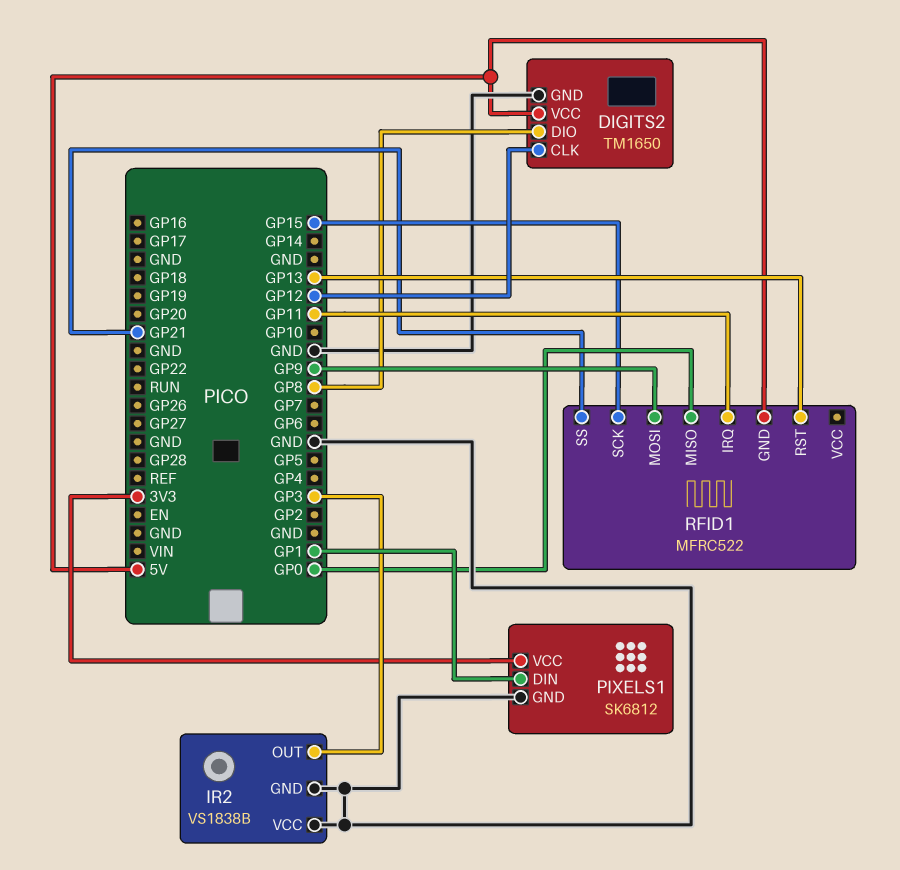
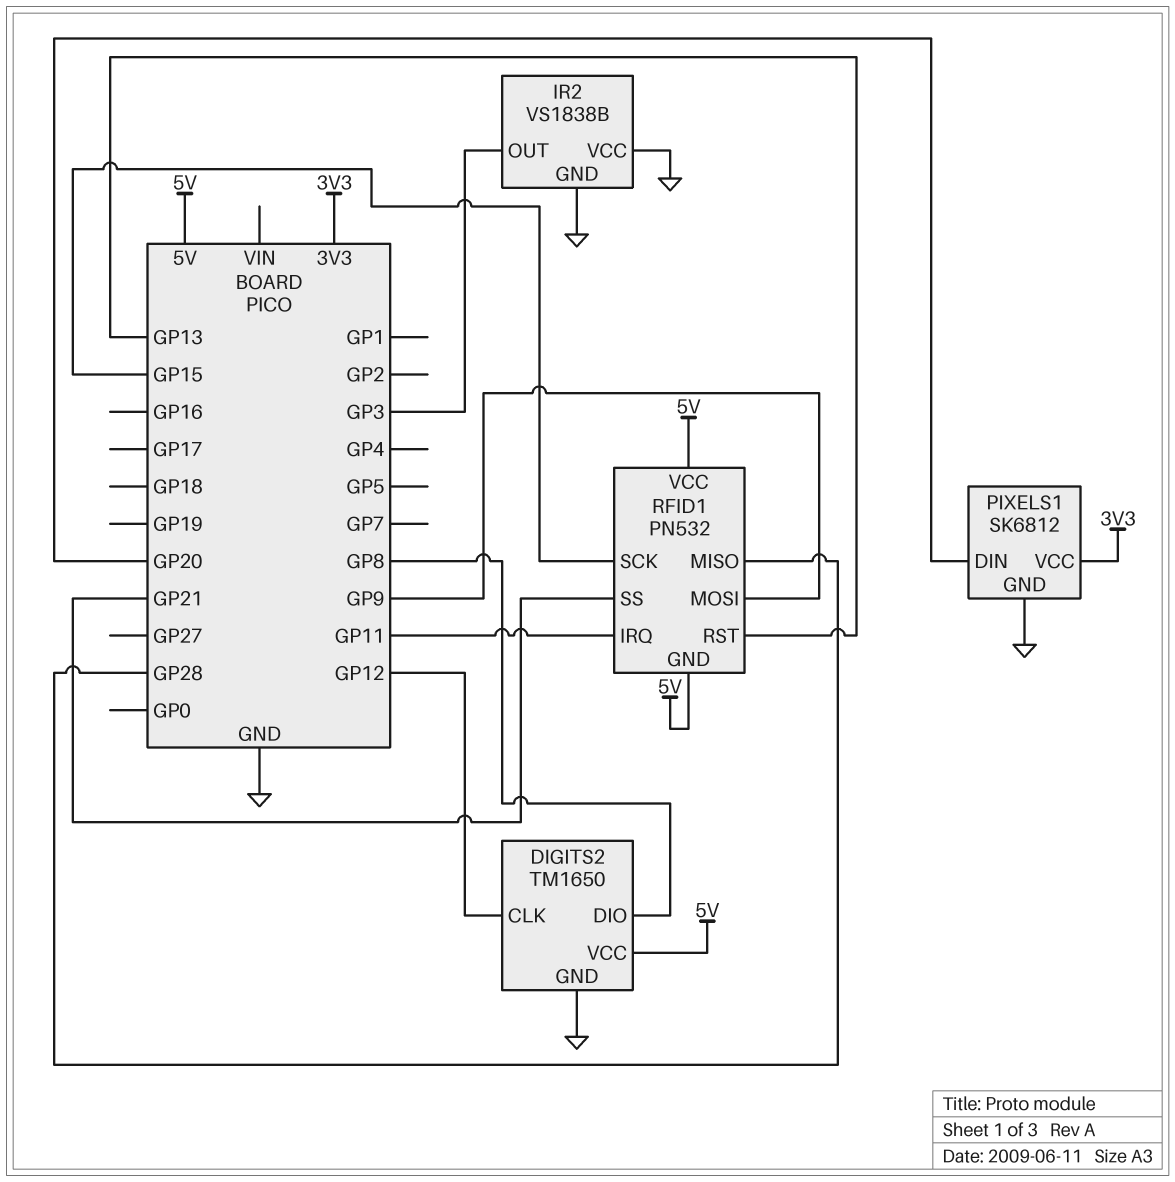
PIXELS1 pin DIN: GP1 -> GP20
RFID1: MFRC522 -> PN532
RFID1 pin MISO: GP0 -> GP28
RFID1 pin VCC: none -> 5V

